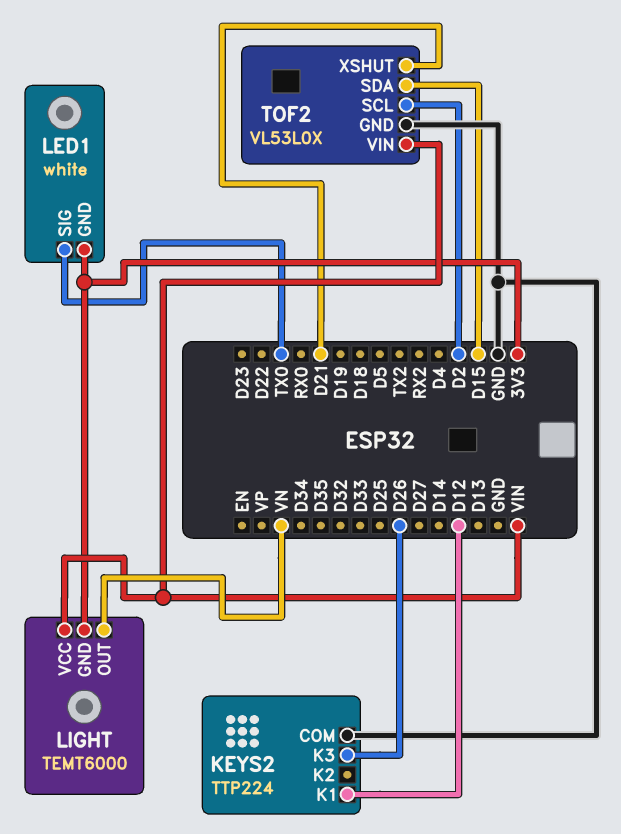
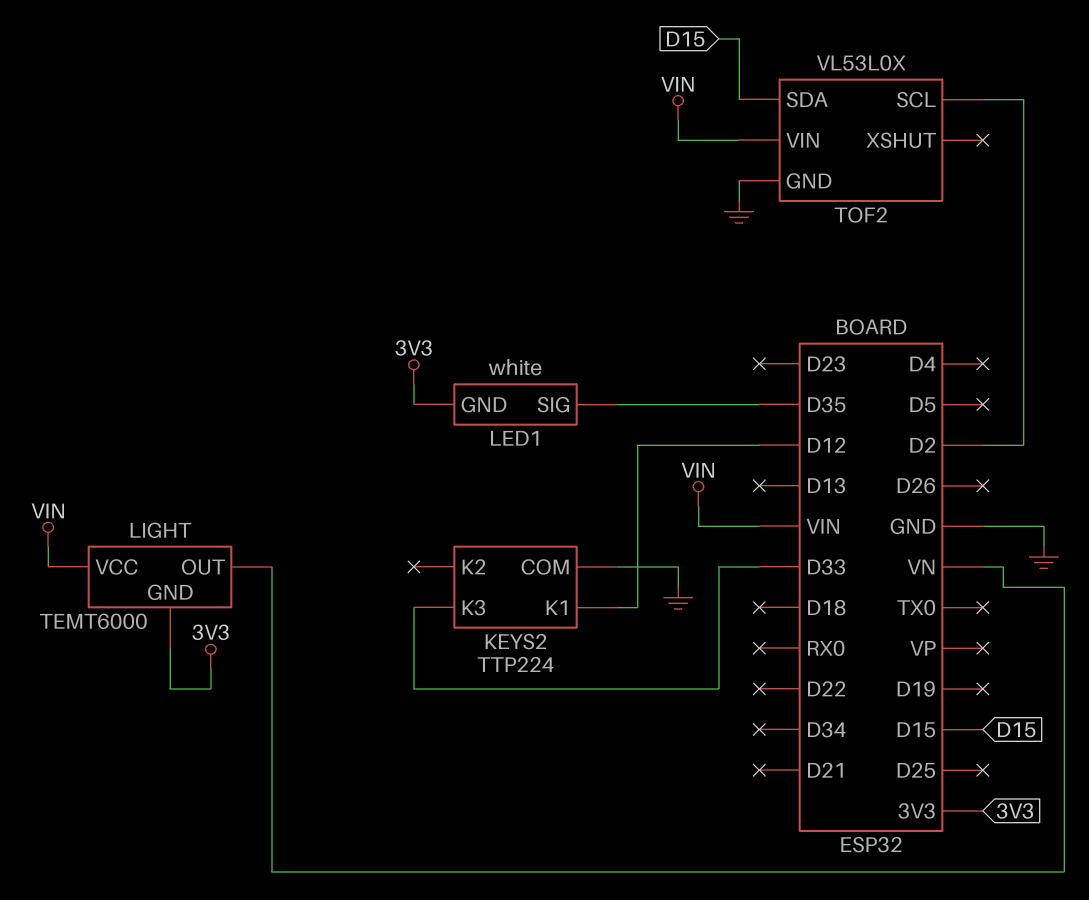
KEYS2 pin K3: D26 -> D33
LED1 pin SIG: TX0 -> D35
TOF2 pin XSHUT: D21 -> none

